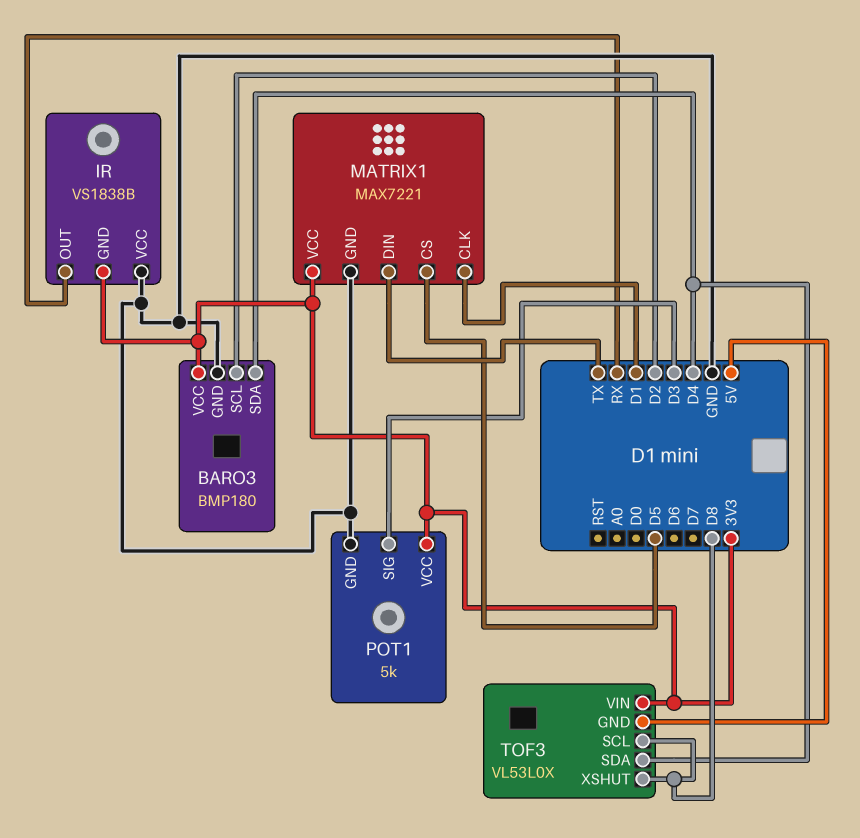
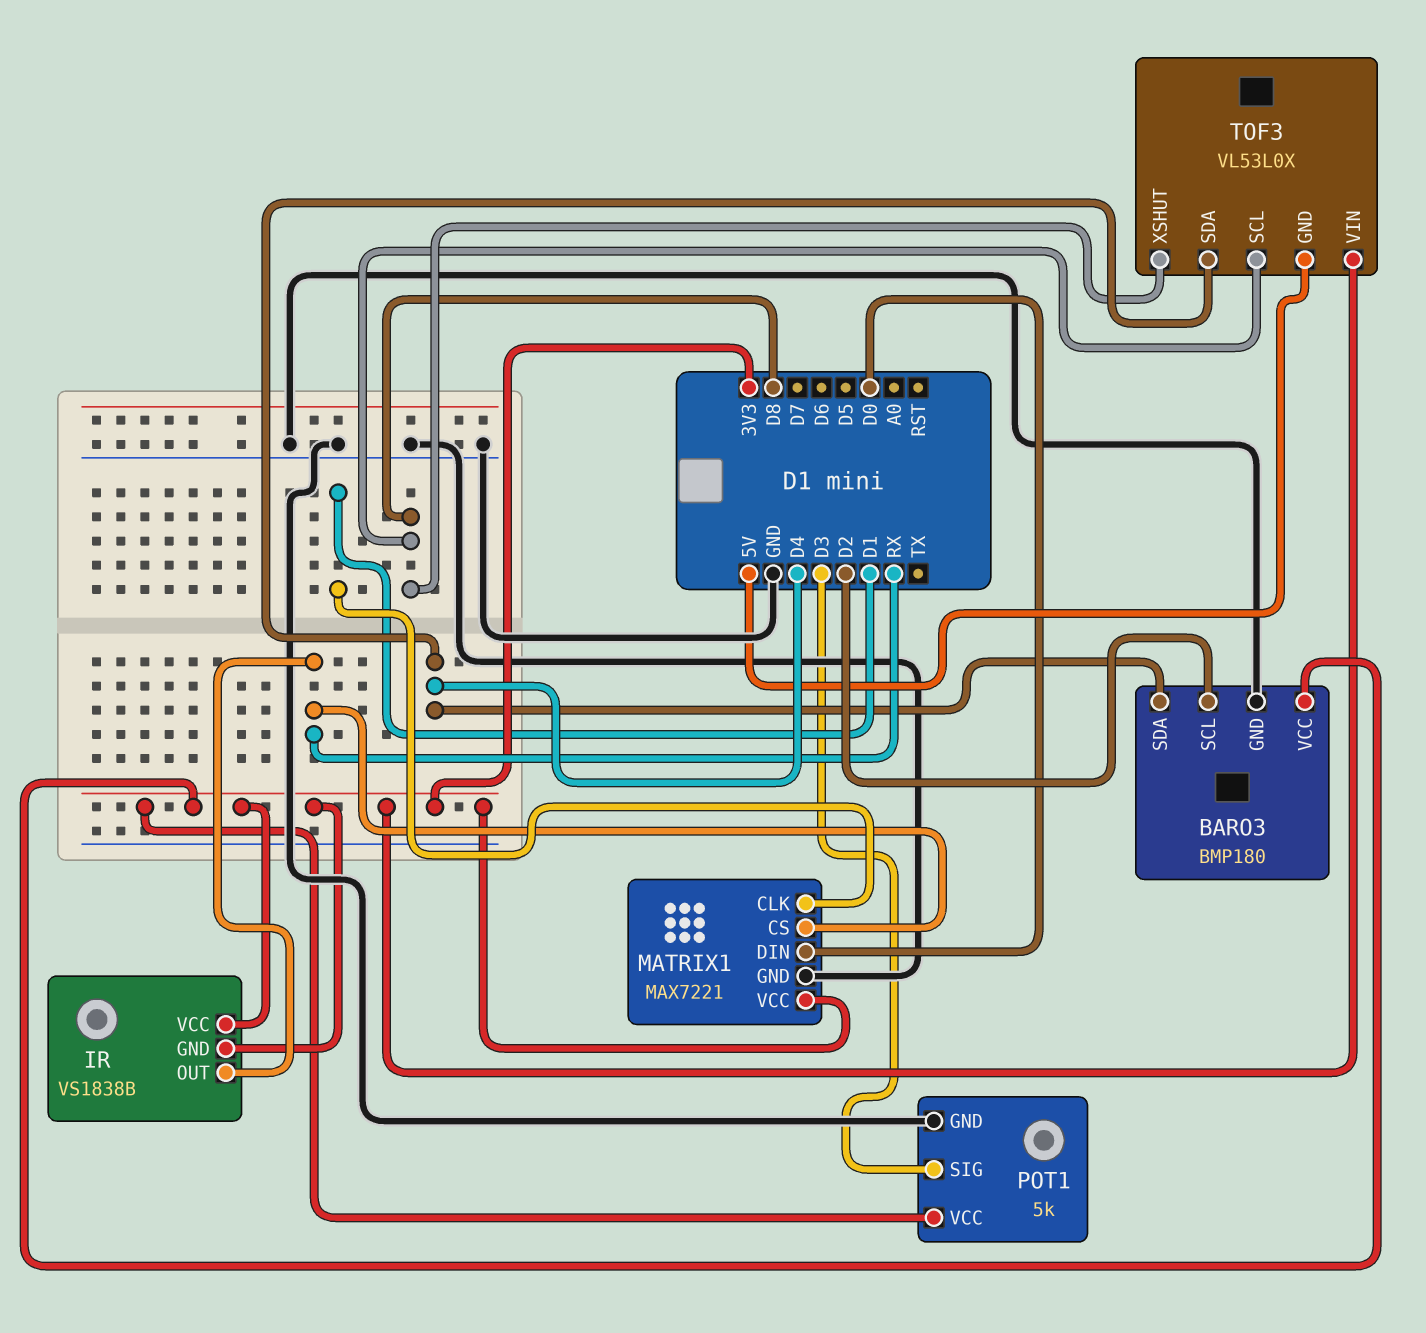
IR pin VCC: GND -> 3V3
MATRIX1 pin CS: D5 -> RX
MATRIX1 pin DIN: TX -> D0

